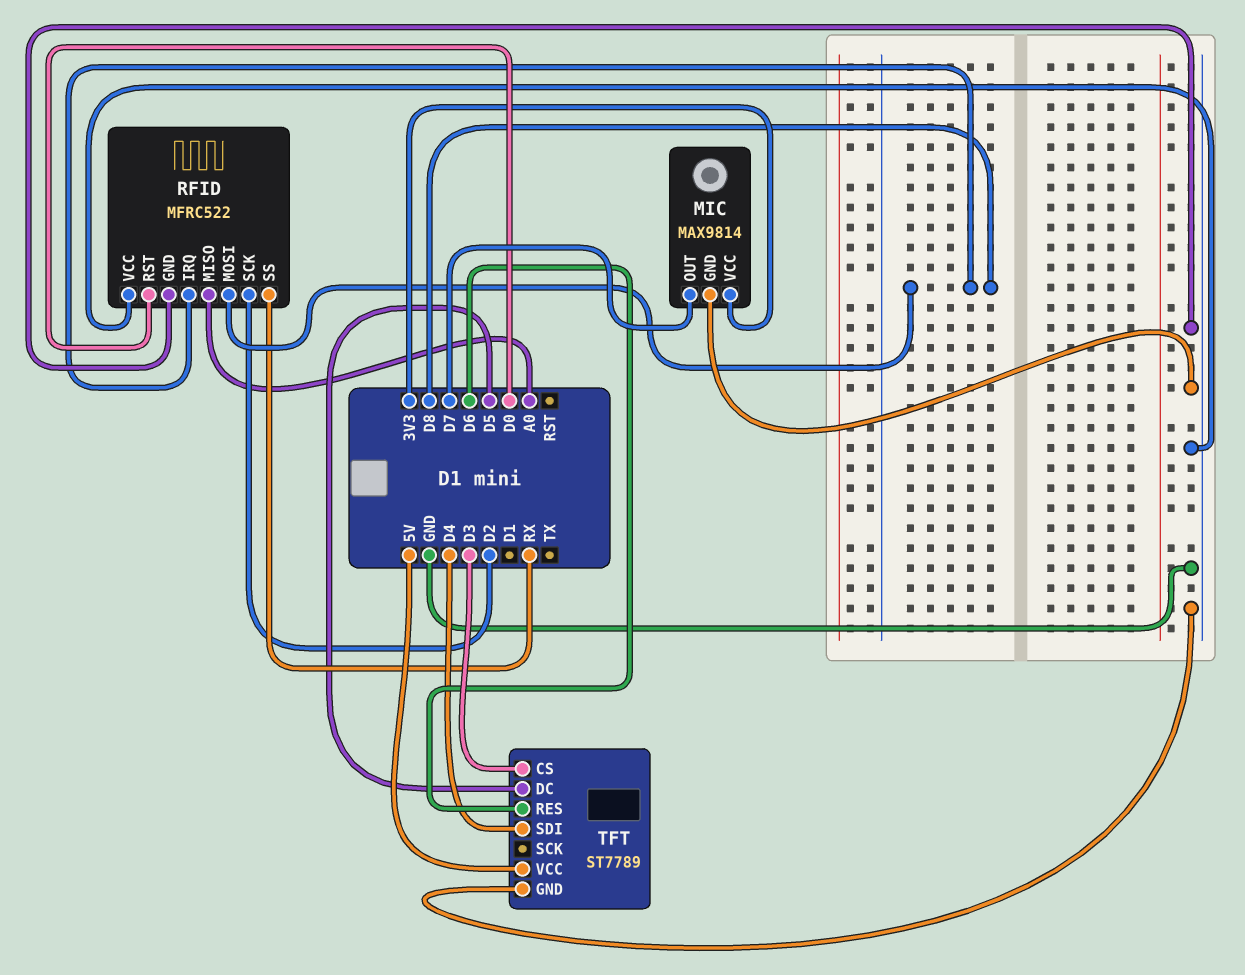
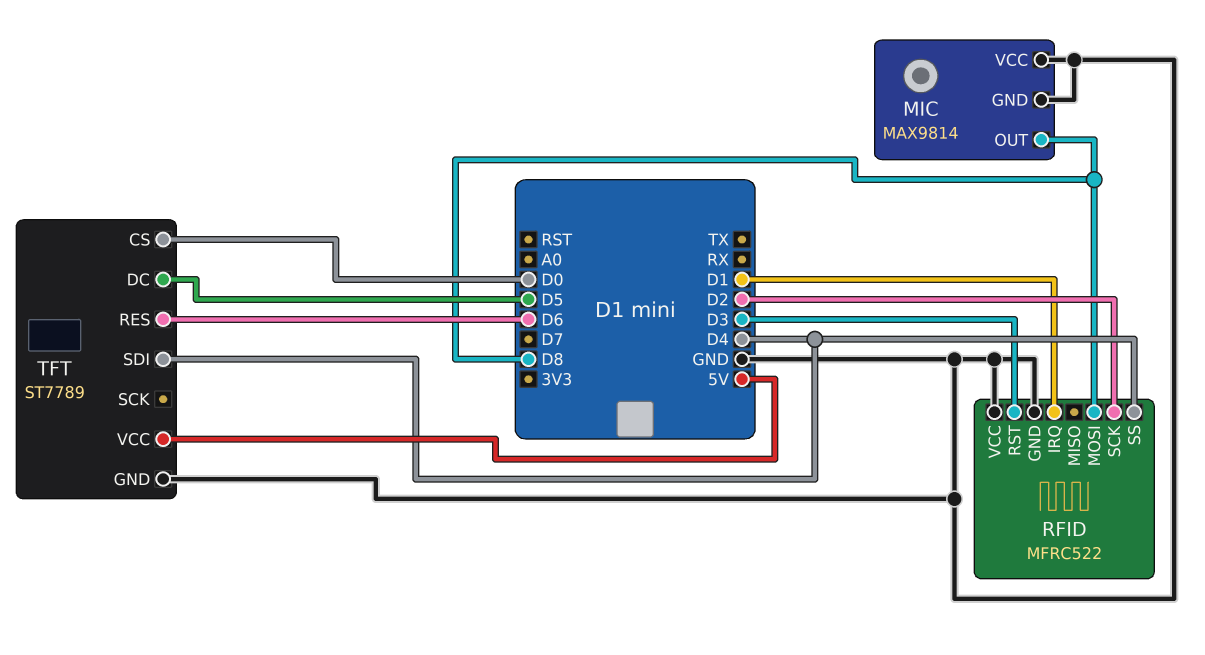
MIC pin OUT: D7 -> D8
MIC pin VCC: 3V3 -> GND
RFID pin IRQ: D8 -> D1
RFID pin MISO: A0 -> none
RFID pin RST: D0 -> D3
RFID pin SS: RX -> D4
TFT pin CS: D3 -> D0

